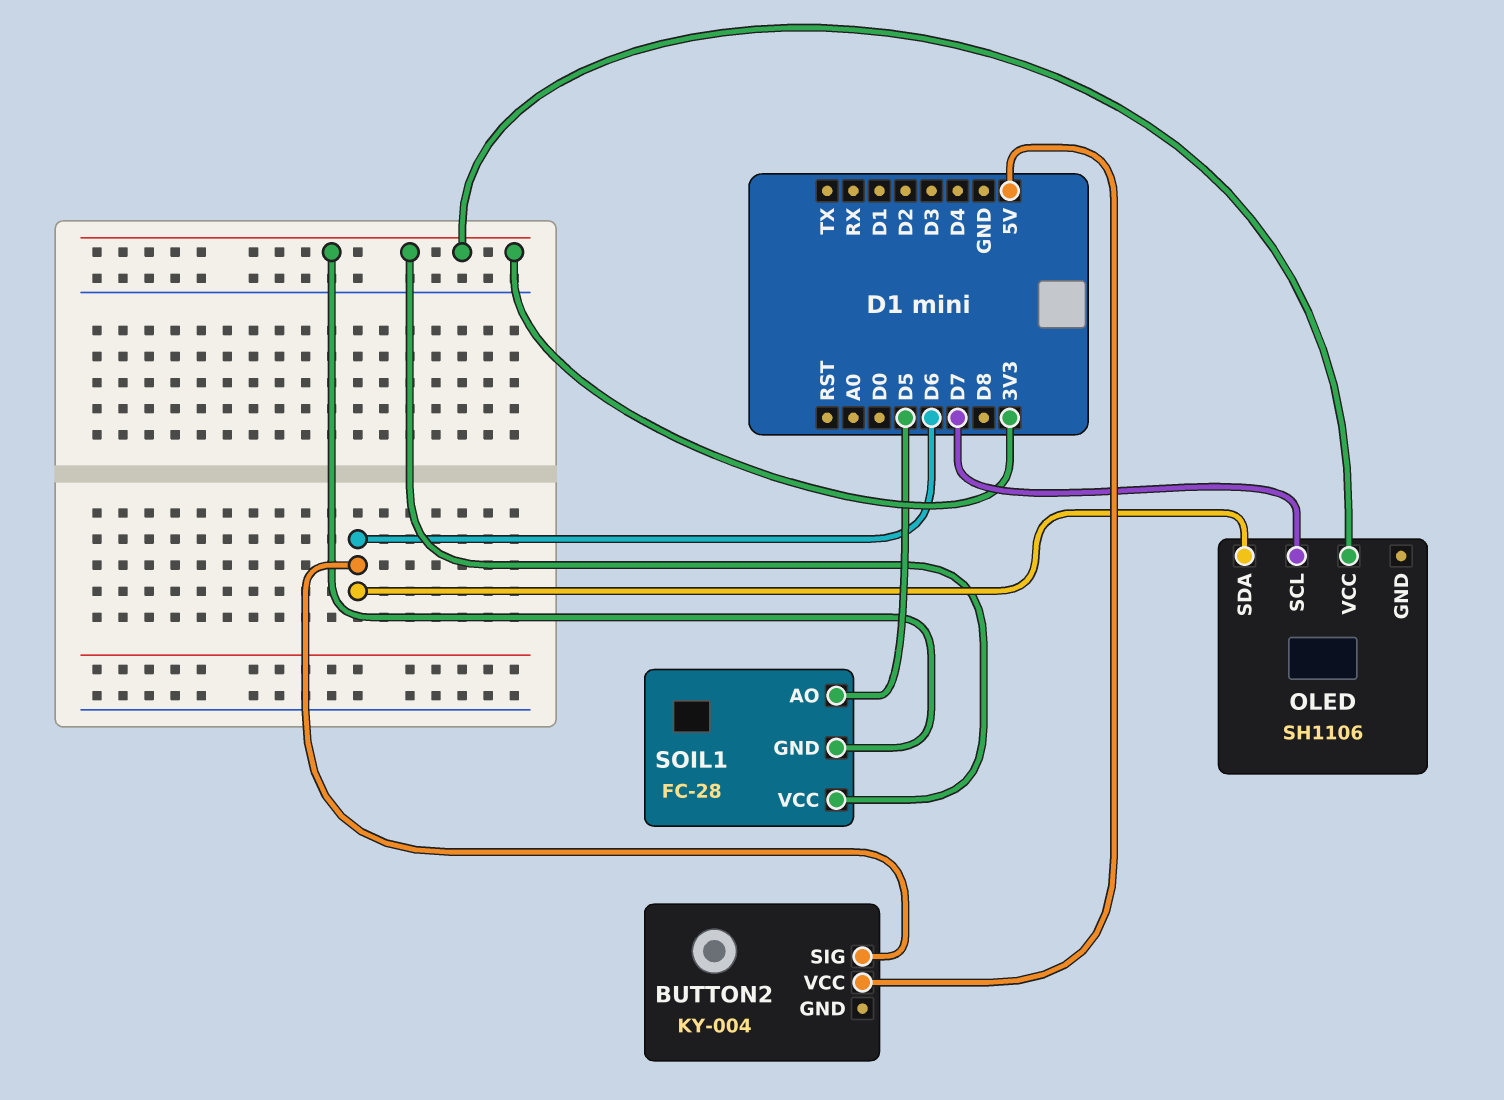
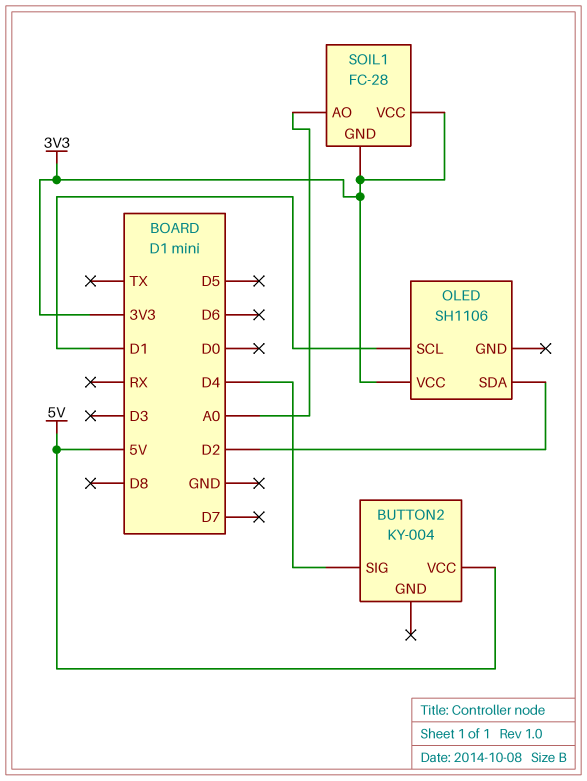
BUTTON2 pin SIG: D6 -> D4
OLED pin SCL: D7 -> D1
OLED pin SDA: D6 -> D2
SOIL1 pin AO: D5 -> A0

